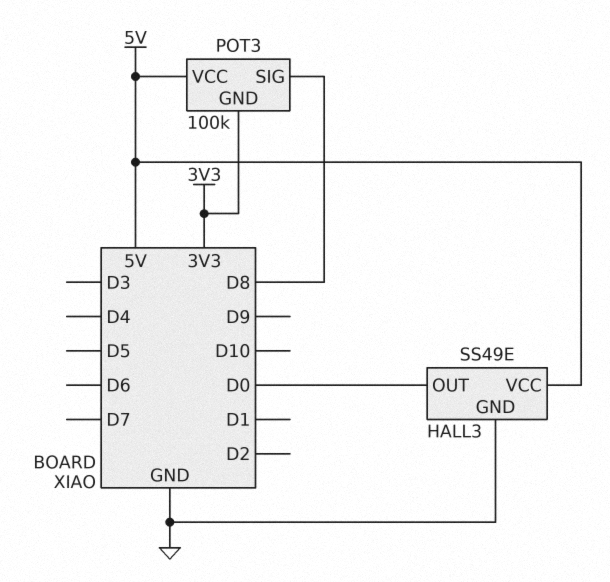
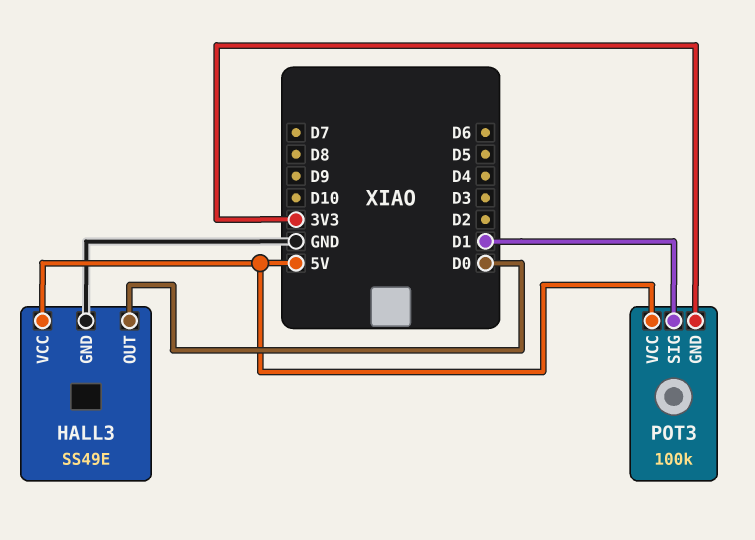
POT3 pin SIG: D8 -> D1

